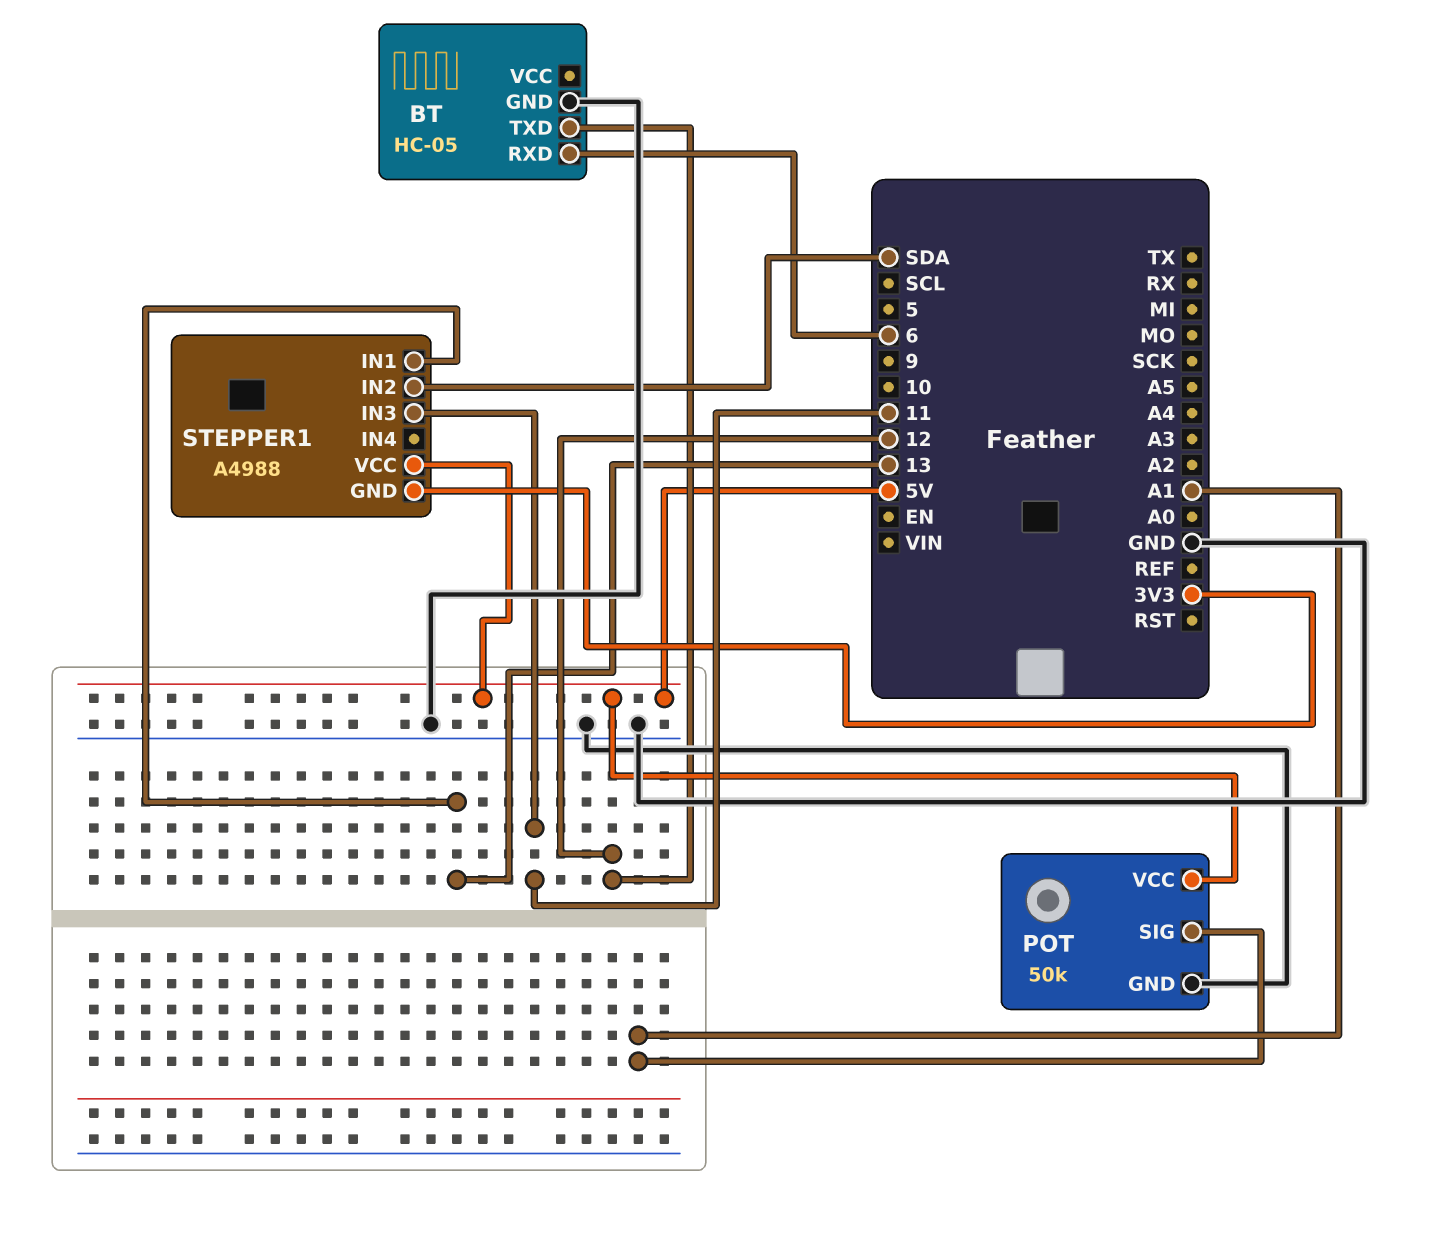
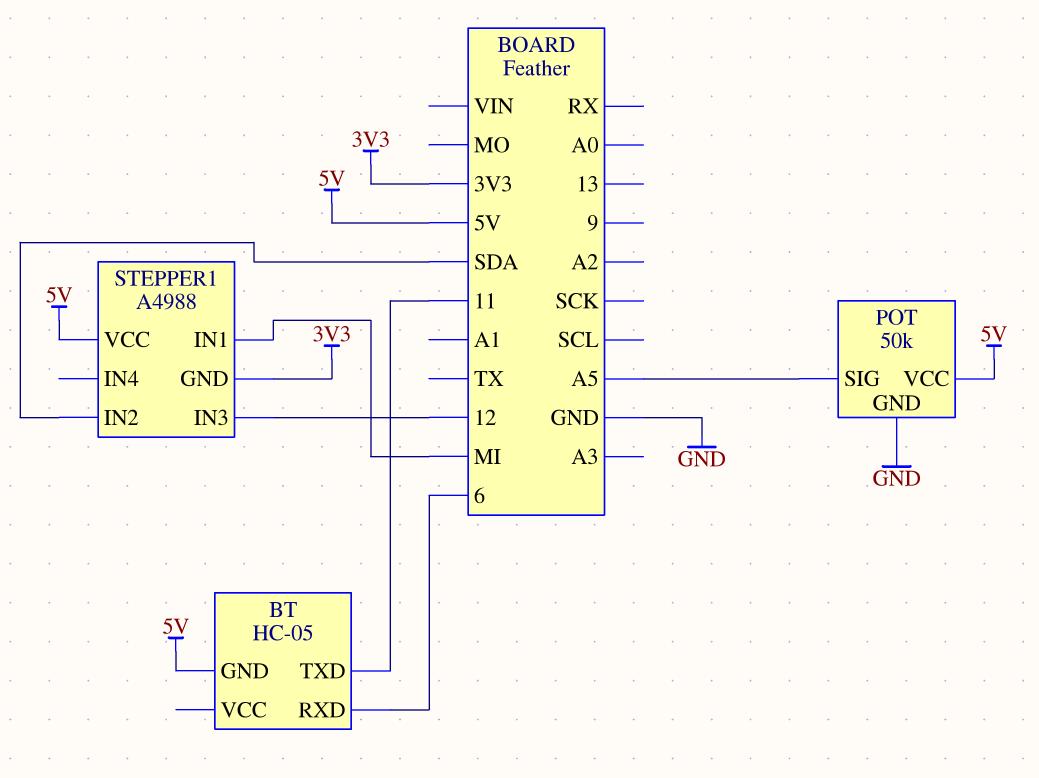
BT pin GND: GND -> 5V
BT pin TXD: 12 -> 11
POT pin SIG: A1 -> A5
STEPPER1 pin IN1: 13 -> MI
STEPPER1 pin IN3: 11 -> 12

